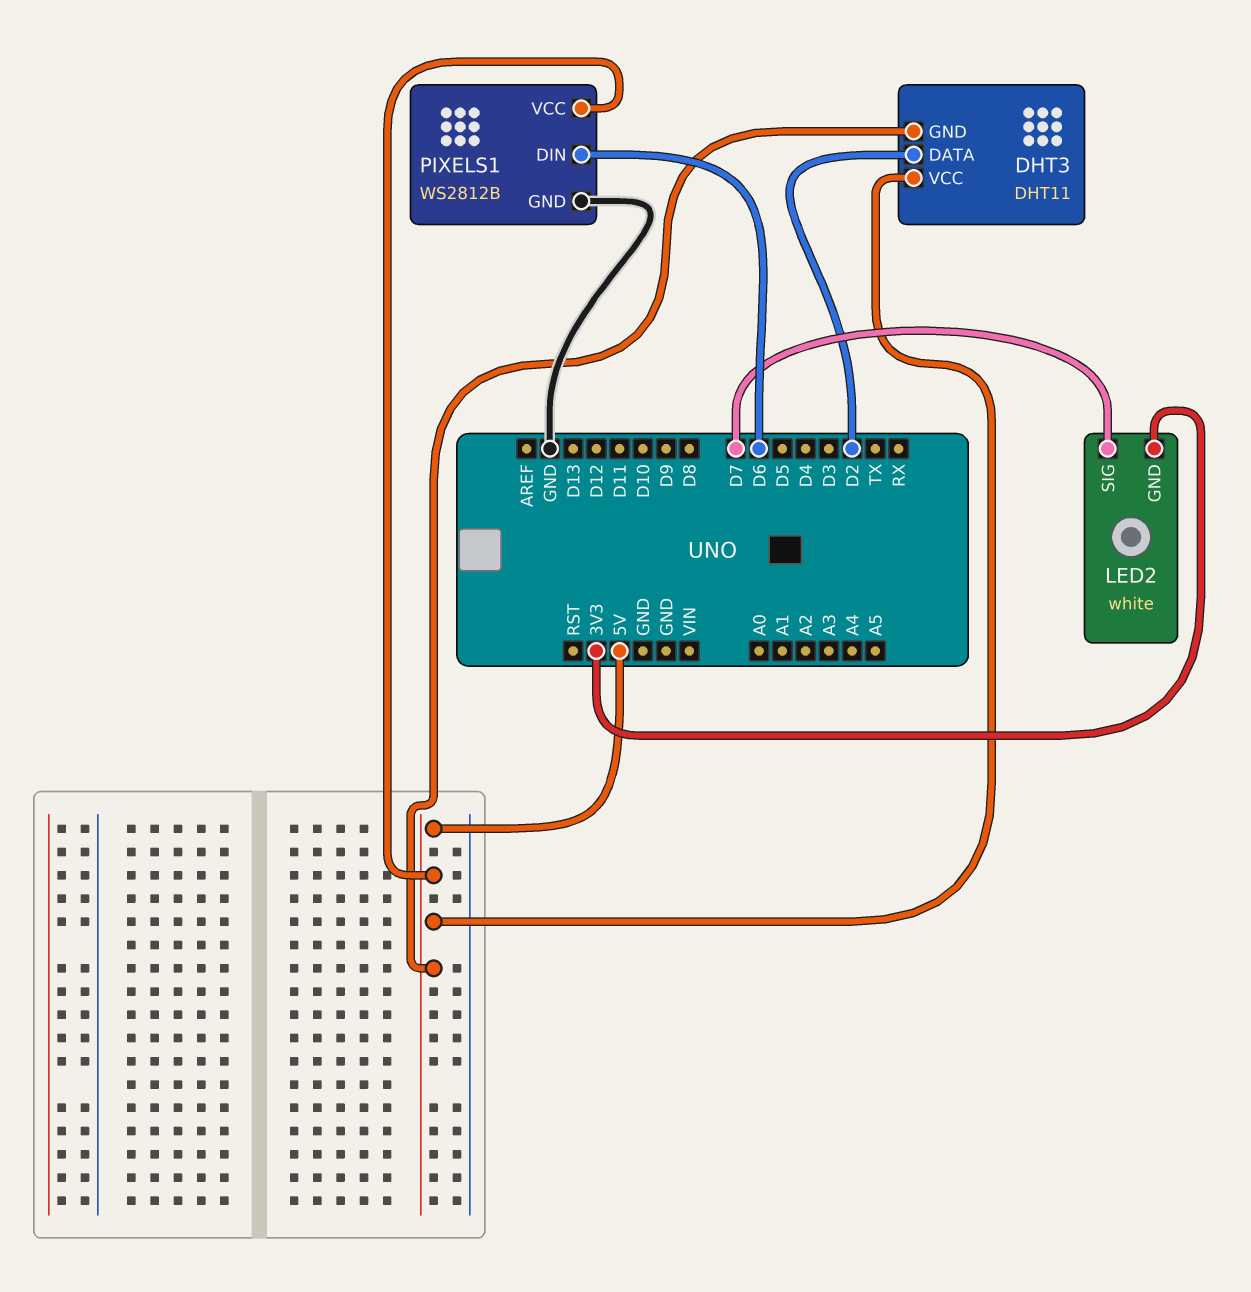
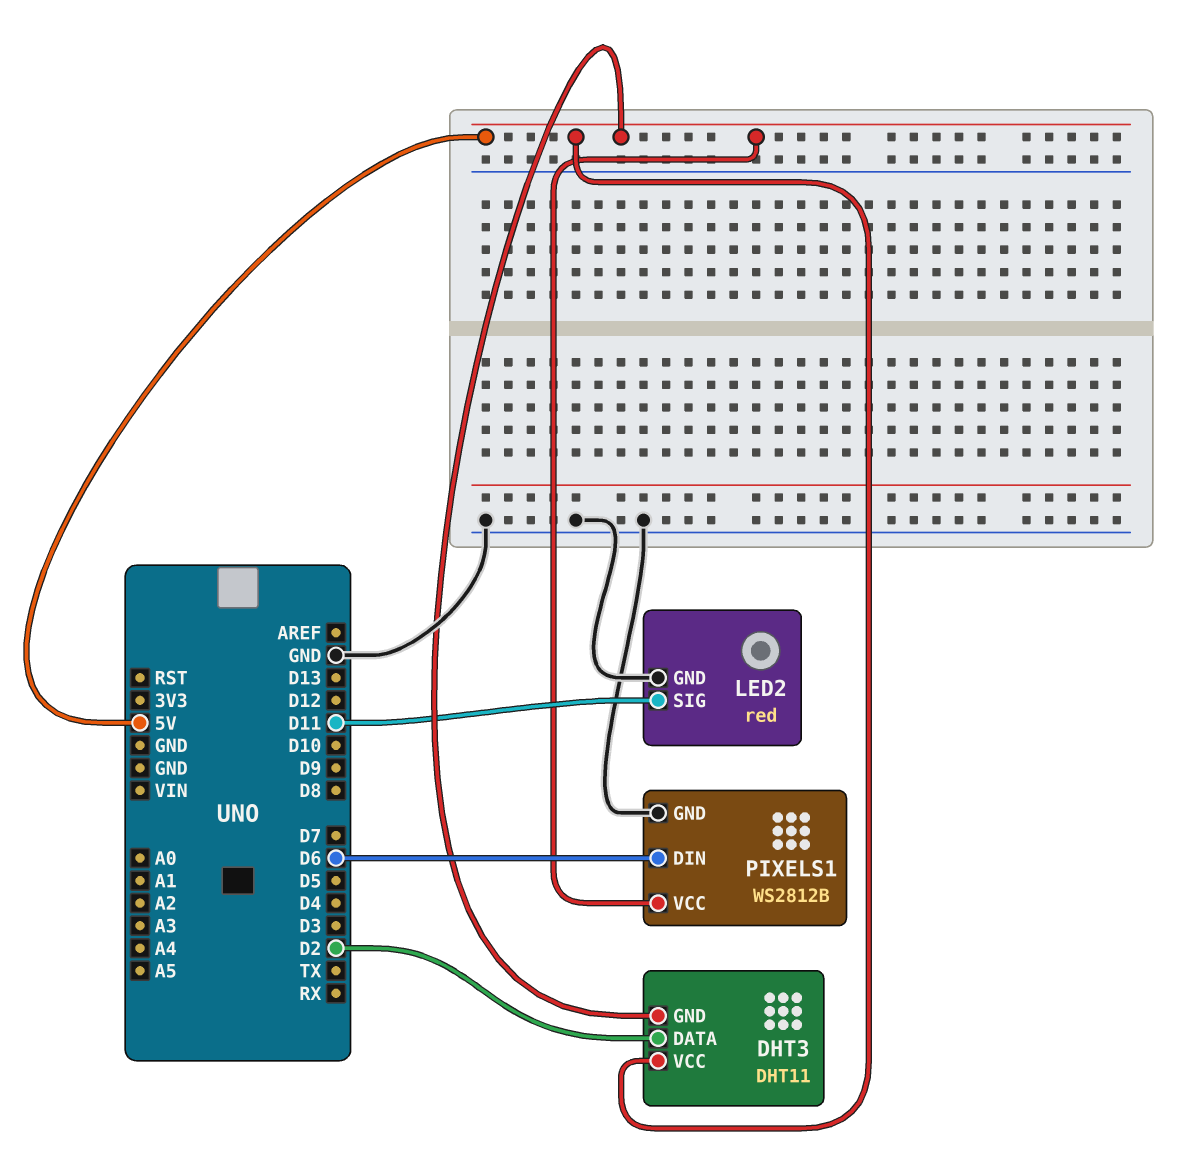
LED2: white -> red
LED2 pin GND: 3V3 -> GND
LED2 pin SIG: D7 -> D11

